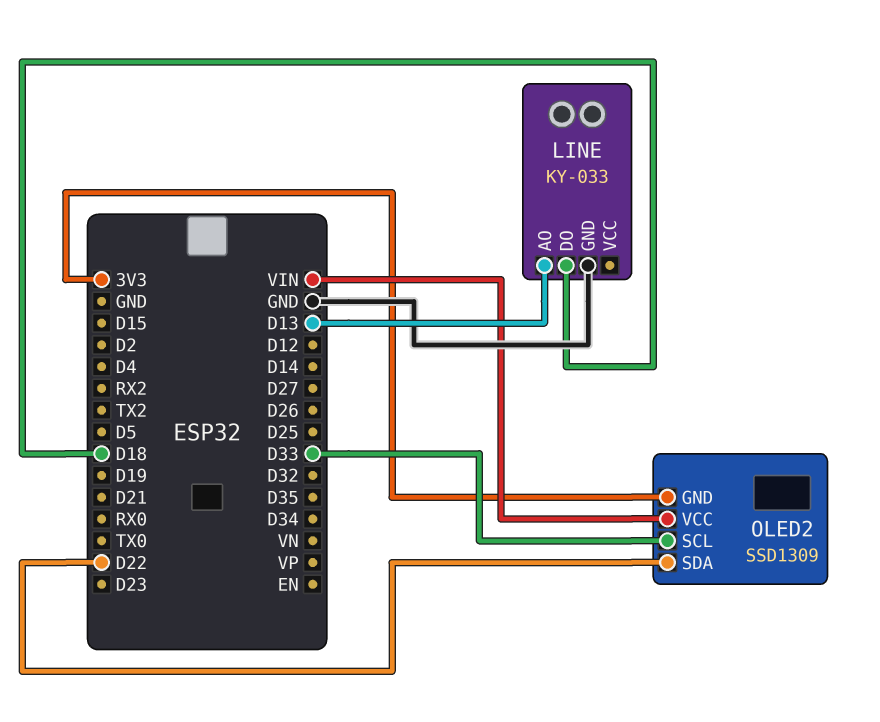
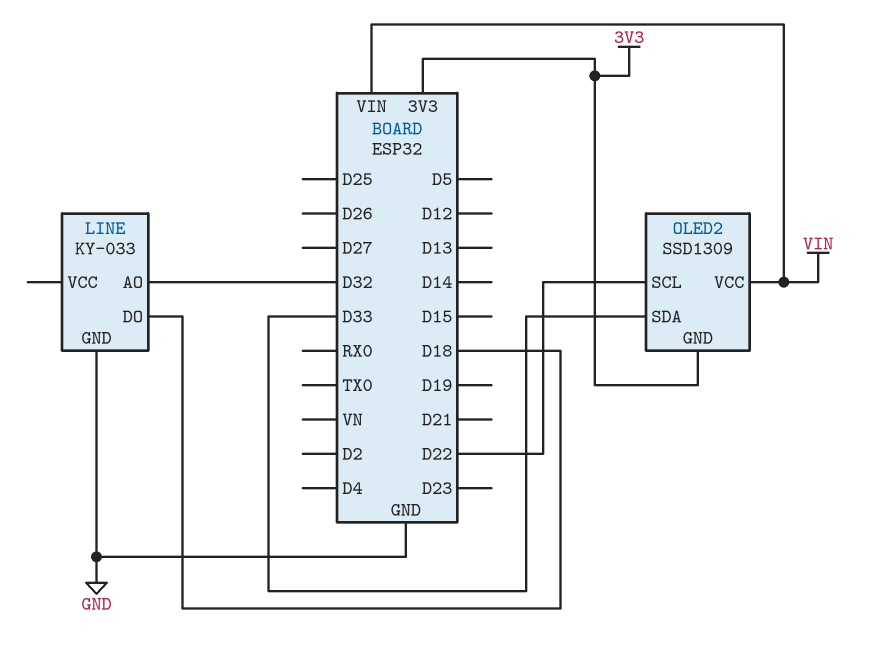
LINE pin AO: D13 -> D32
OLED2 pin SCL: D33 -> D22
OLED2 pin SDA: D22 -> D33

